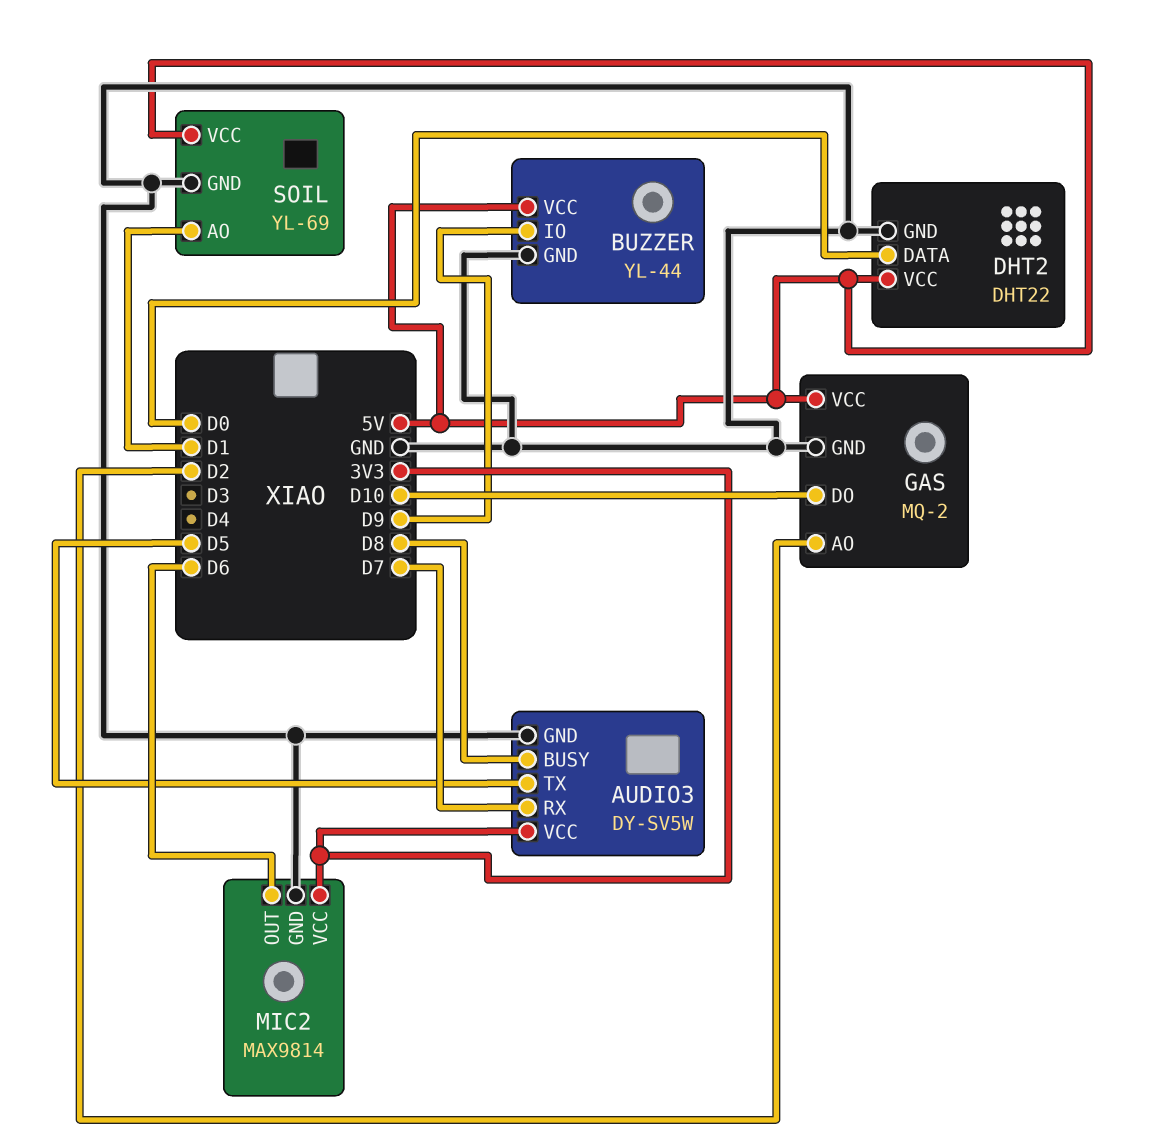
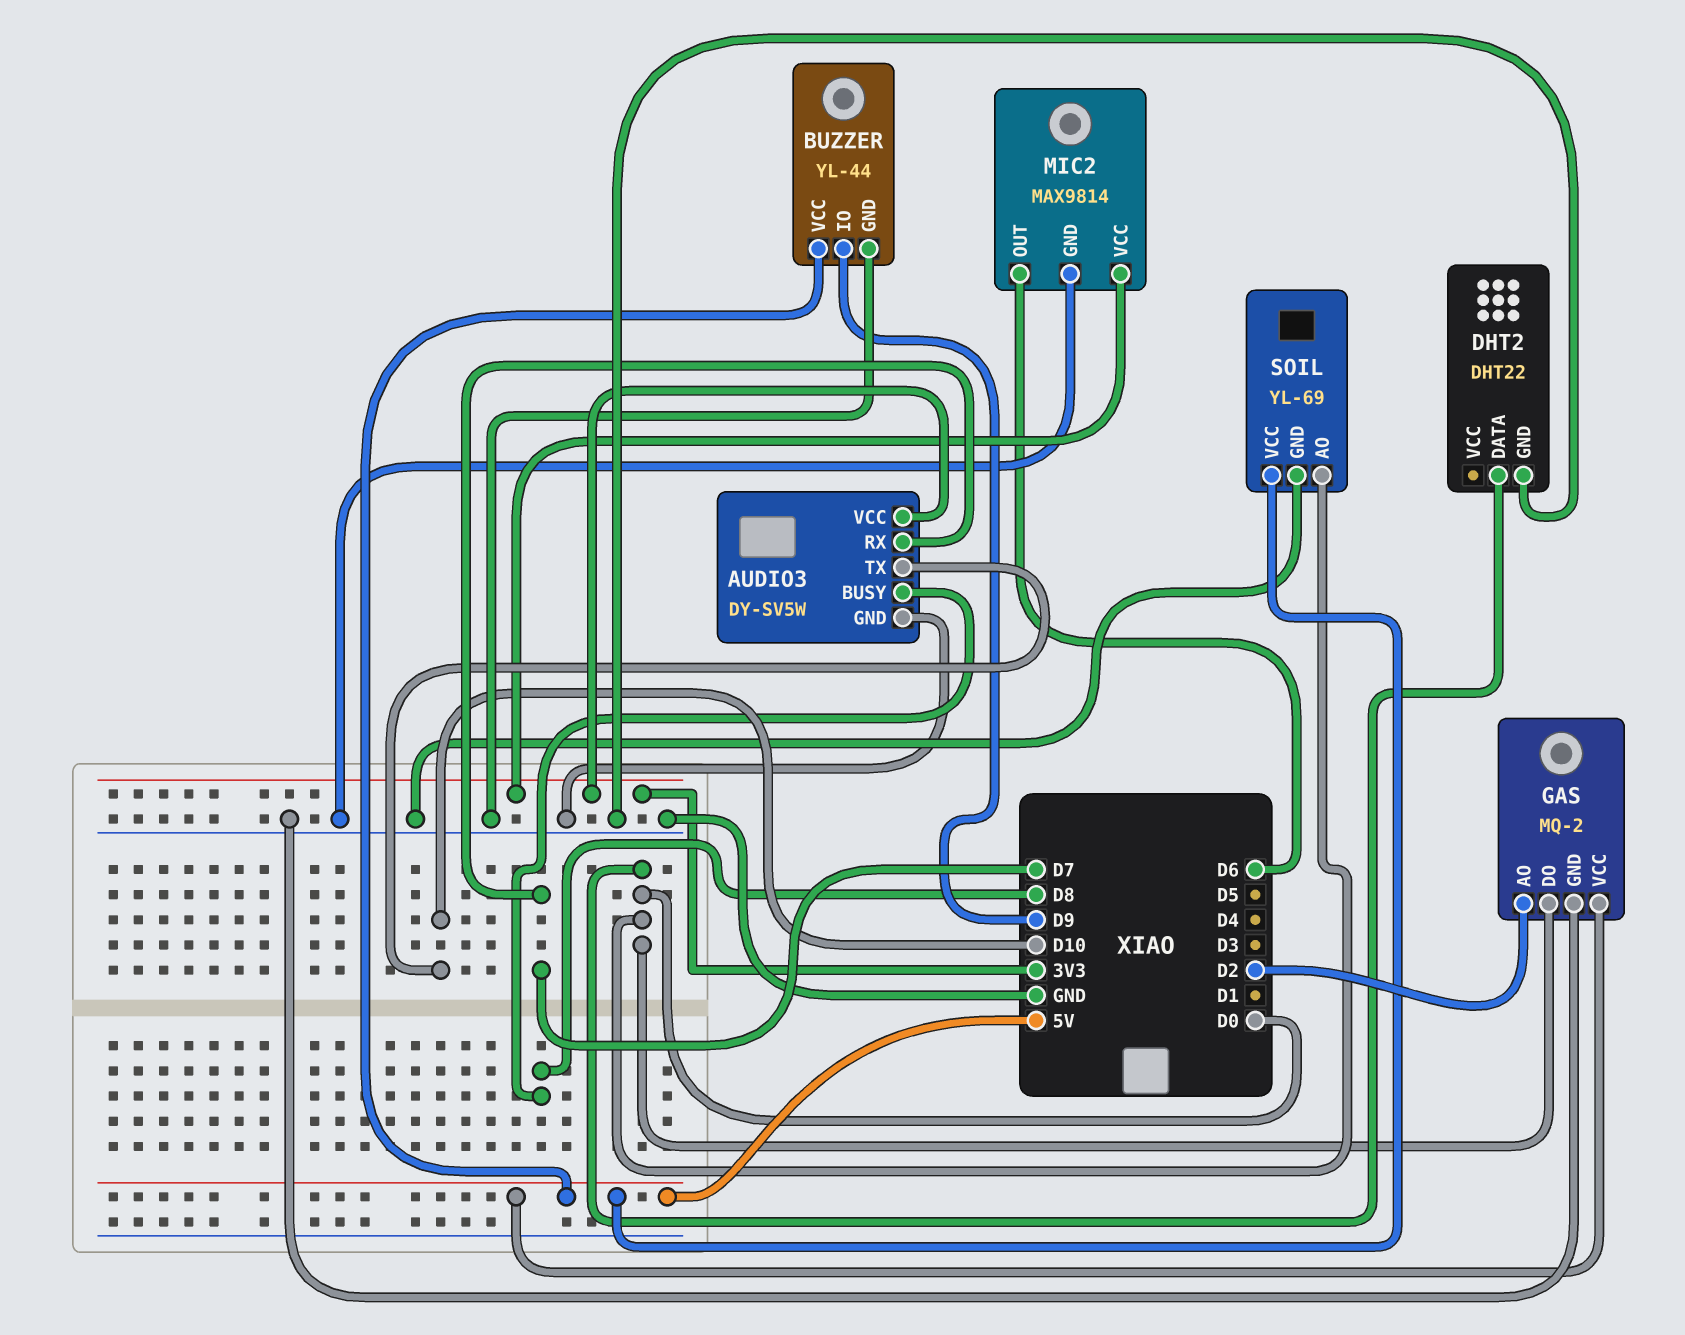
AUDIO3 pin TX: D5 -> D10
DHT2 pin VCC: 5V -> none
GAS pin DO: D10 -> D0
SOIL pin AO: D1 -> D0

